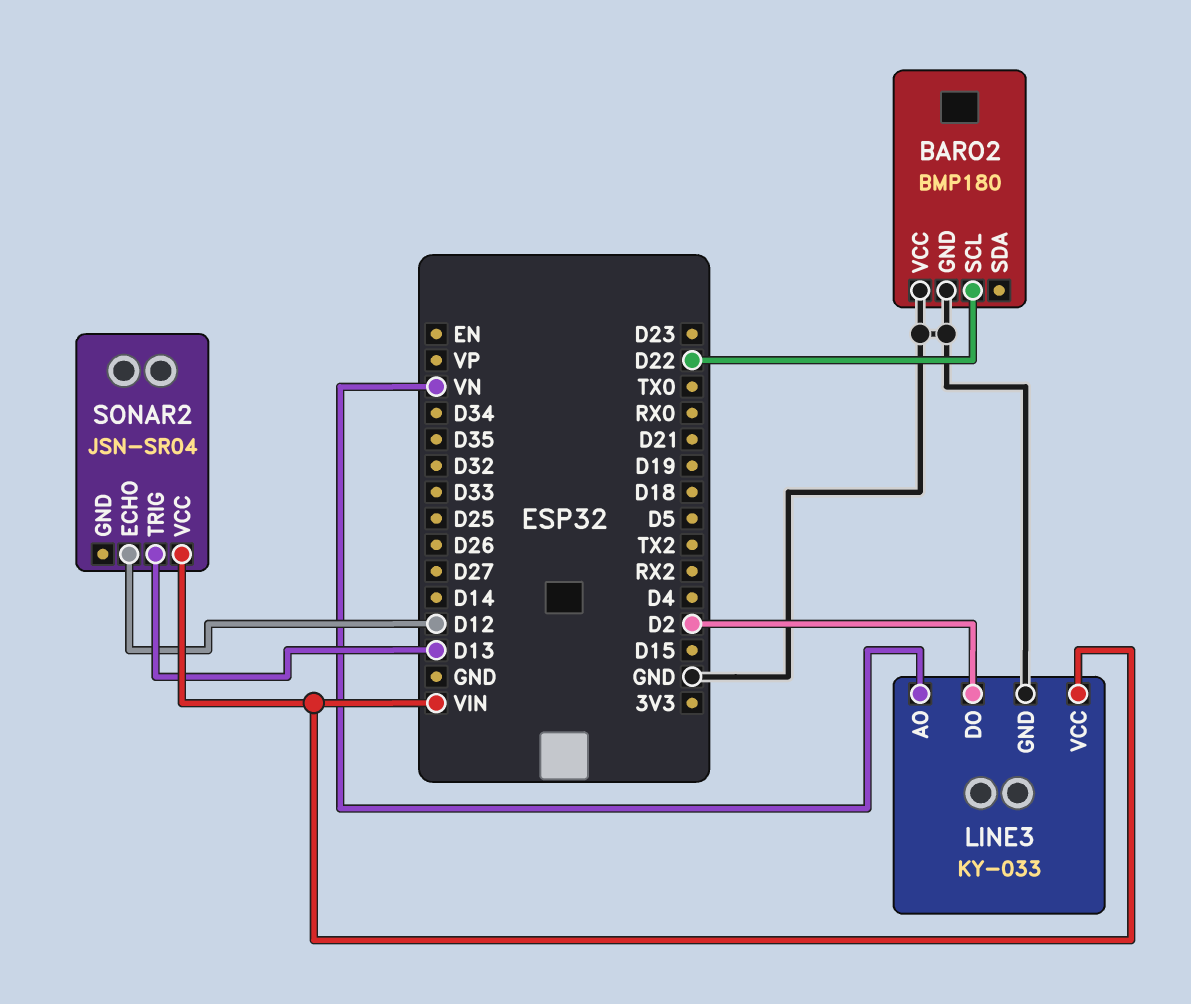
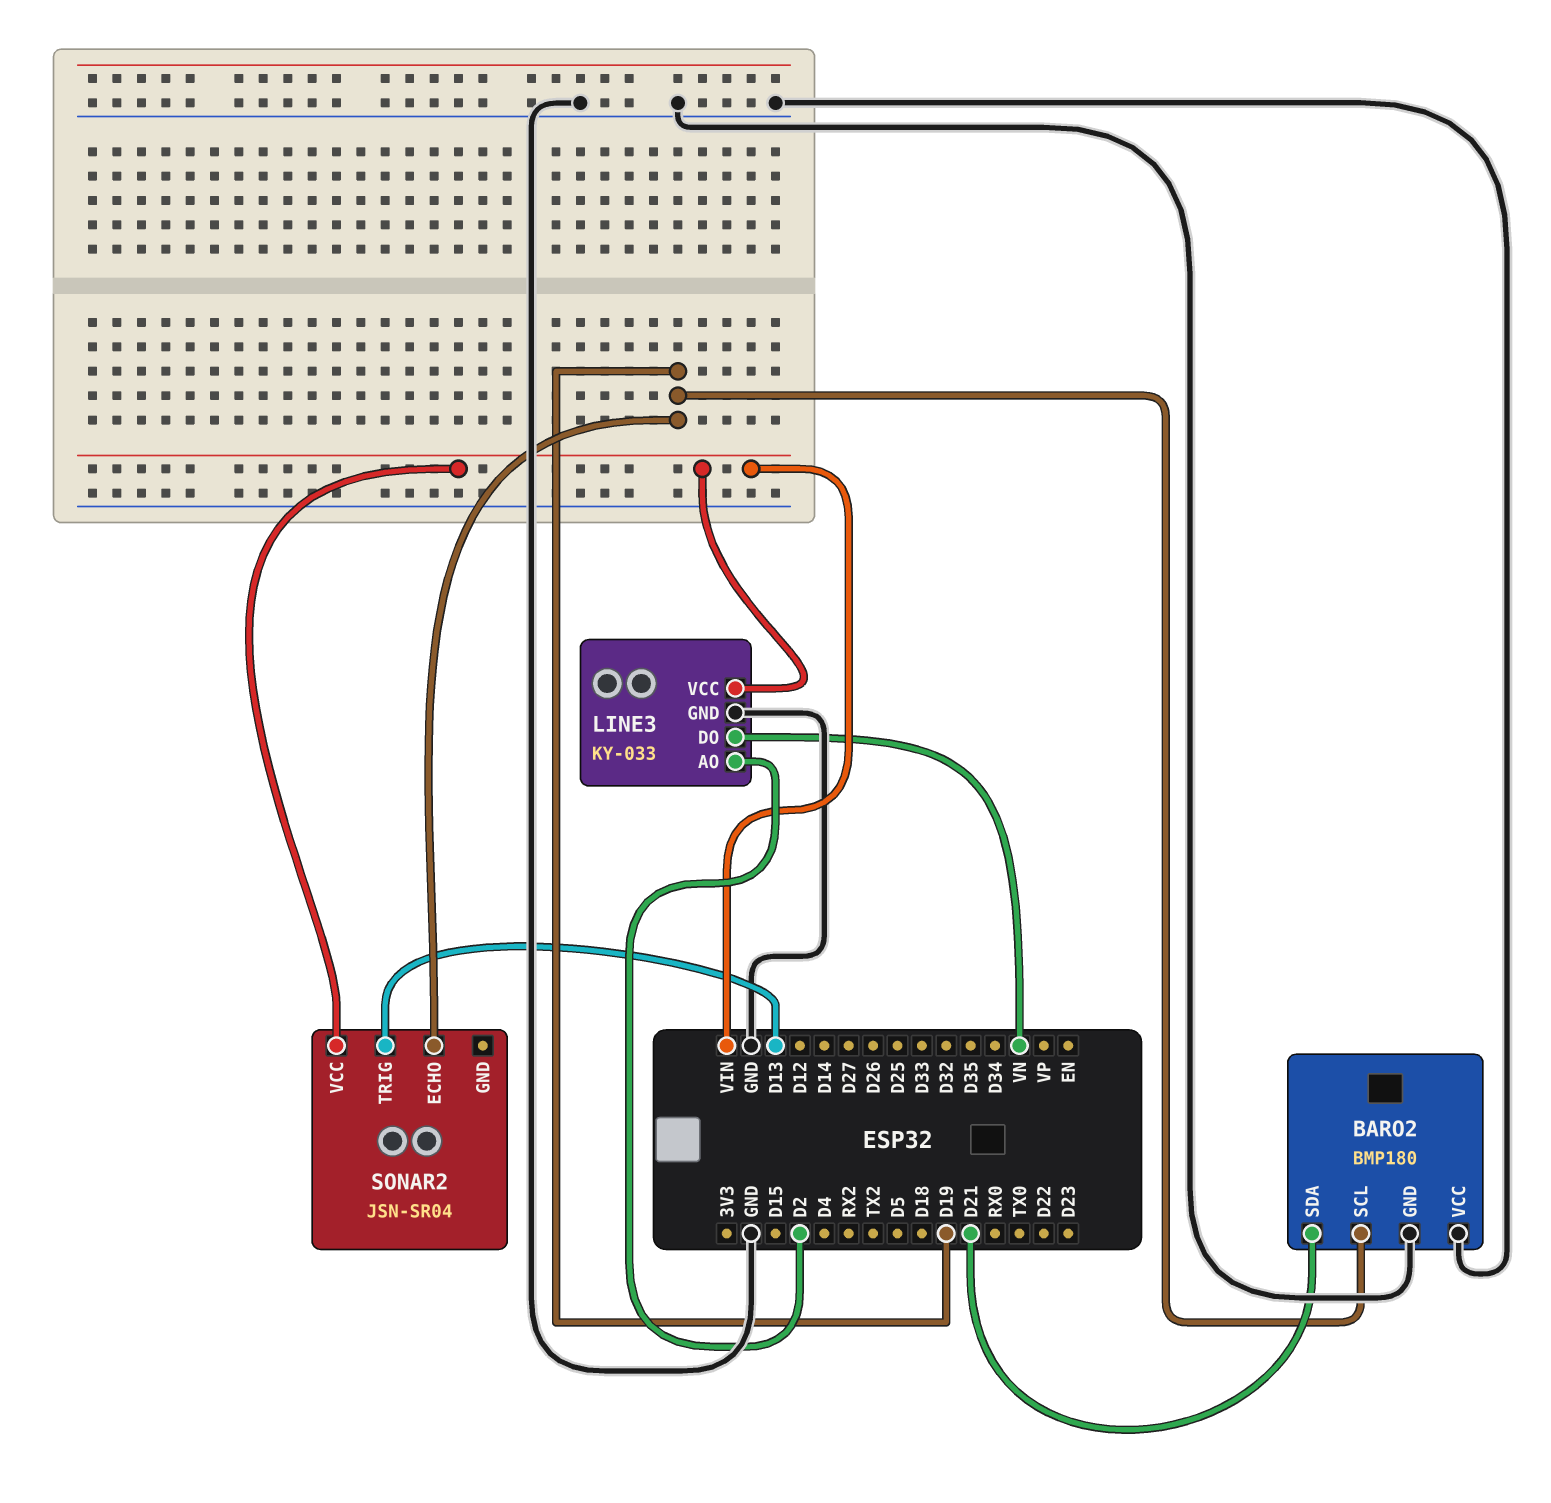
BARO2 pin SCL: D22 -> D19
BARO2 pin SDA: none -> D21
LINE3 pin AO: VN -> D2
LINE3 pin DO: D2 -> VN
SONAR2 pin ECHO: D12 -> D19

